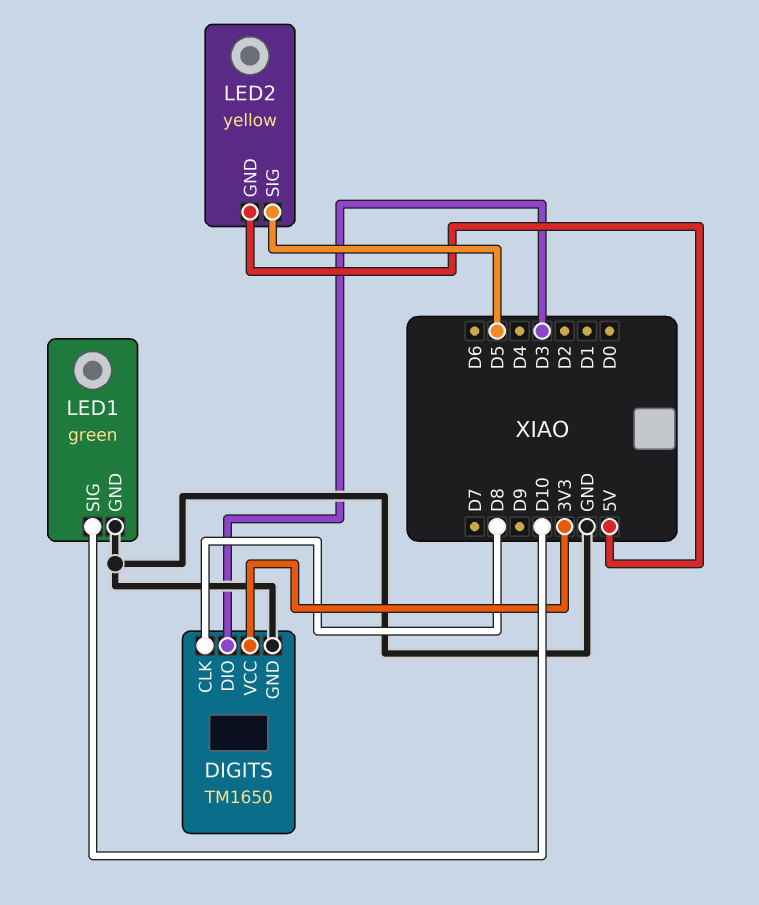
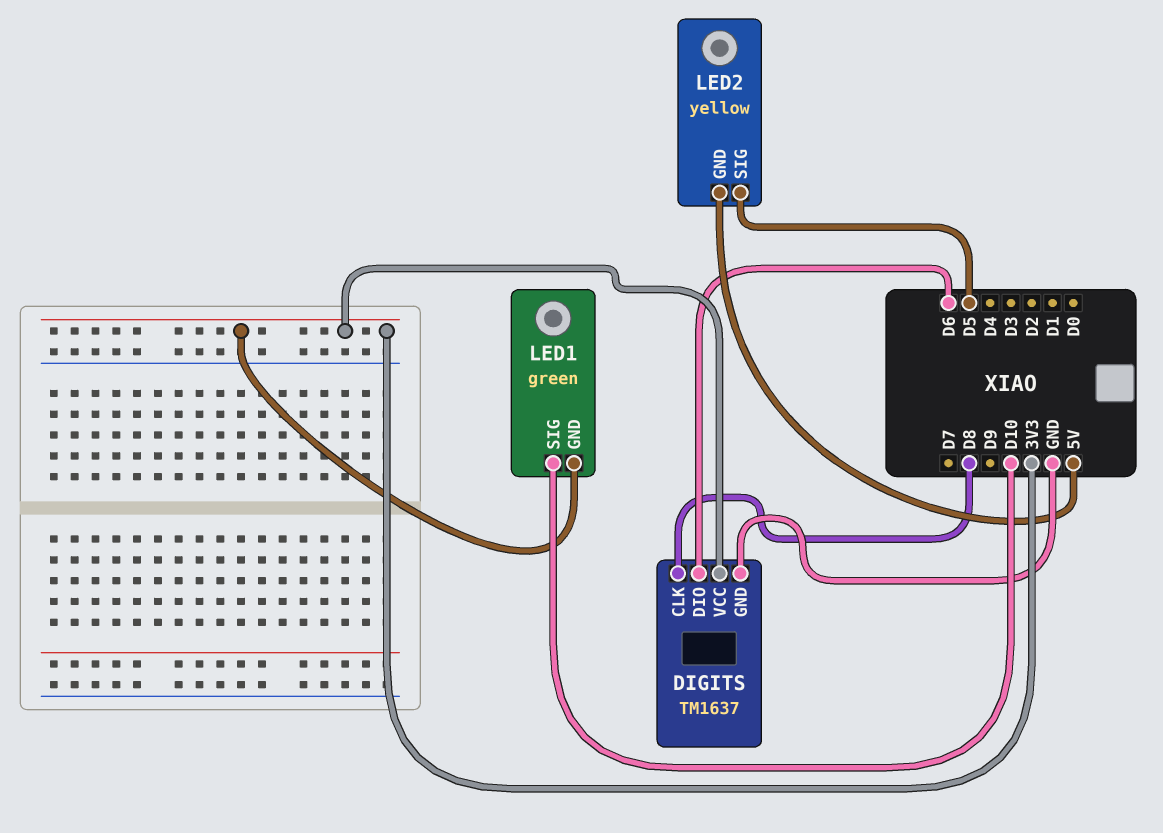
DIGITS: TM1650 -> TM1637
DIGITS pin DIO: D3 -> D6
LED1 pin GND: GND -> 3V3

